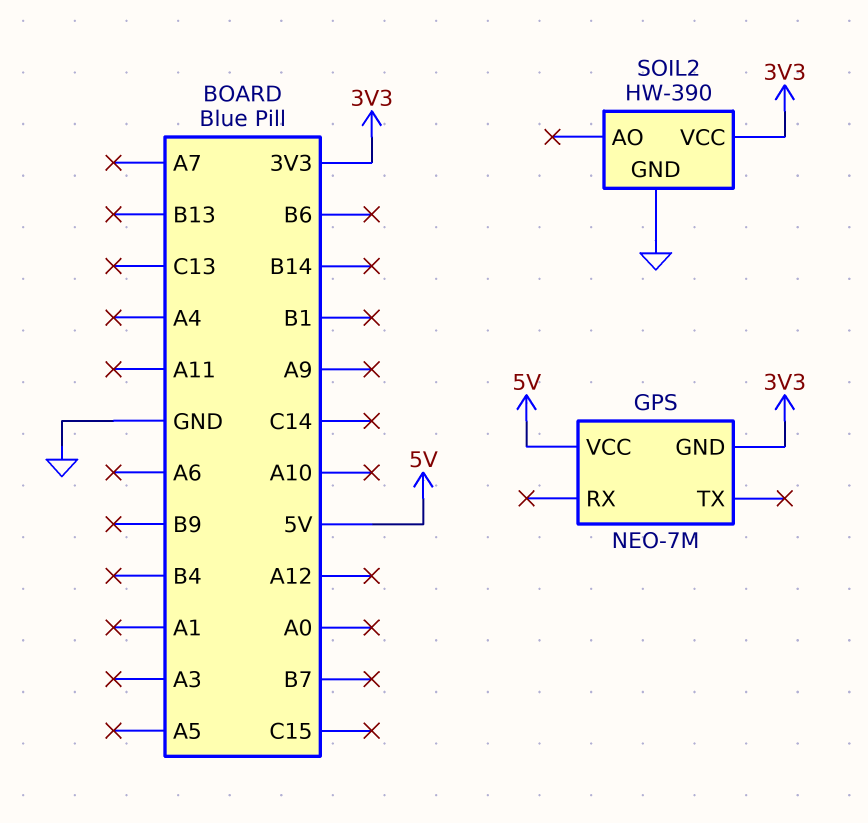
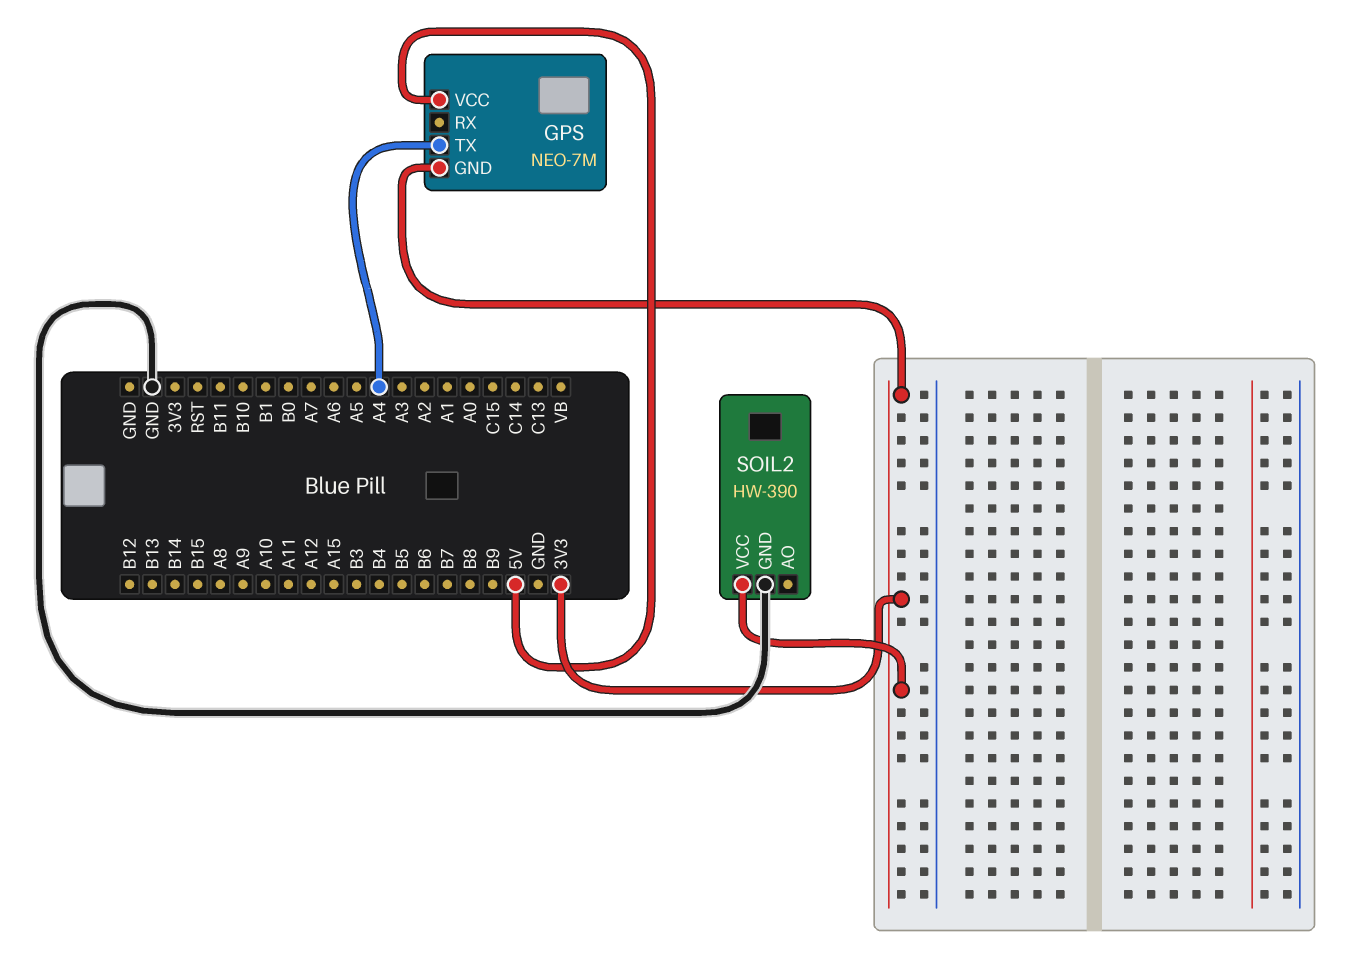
GPS pin TX: none -> A4

